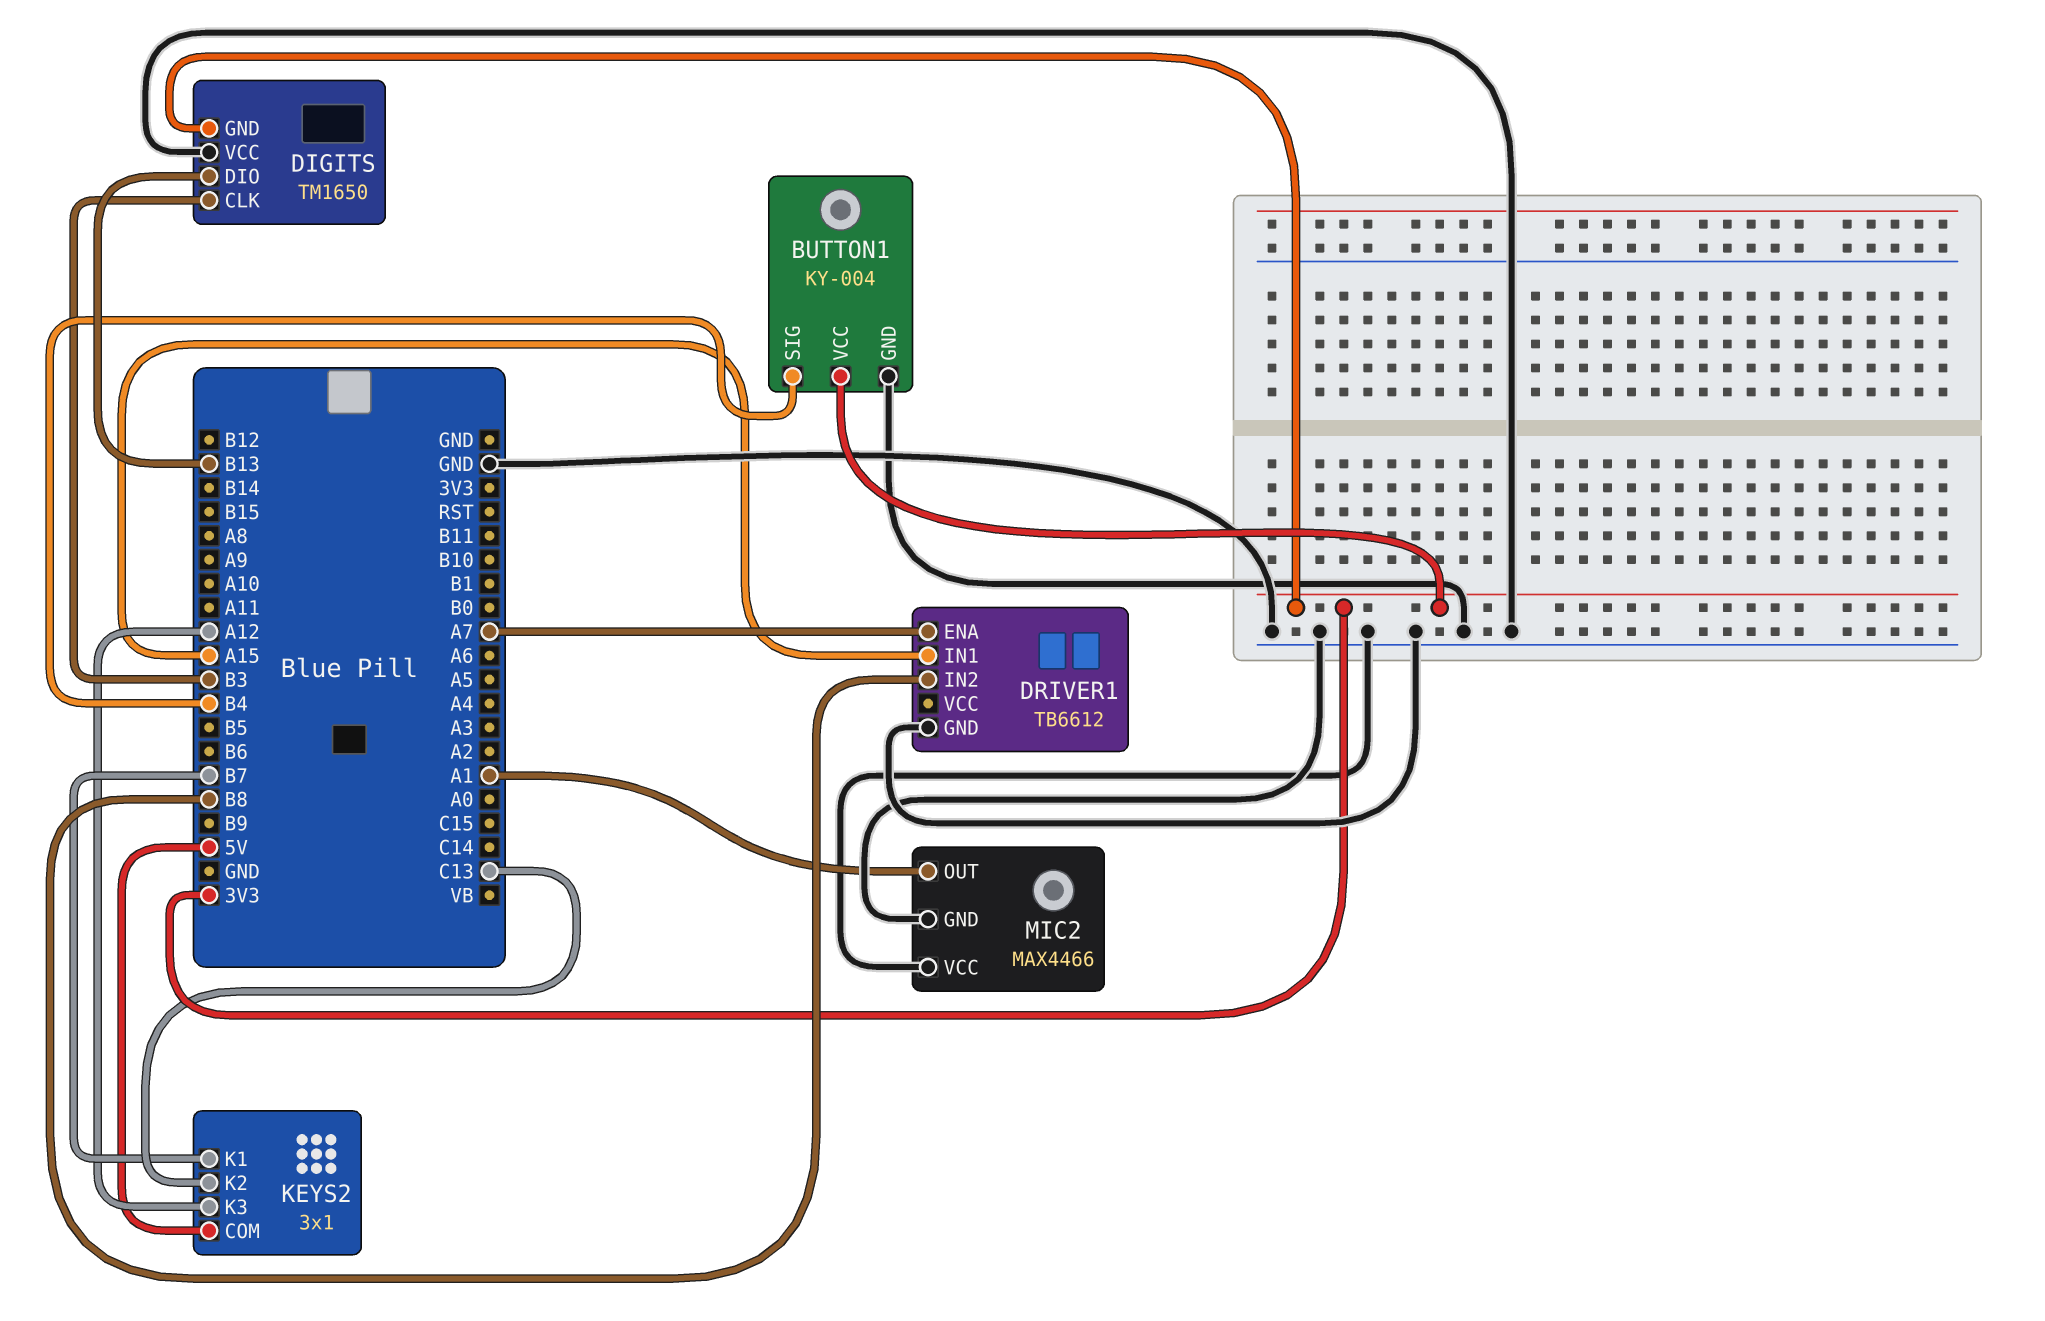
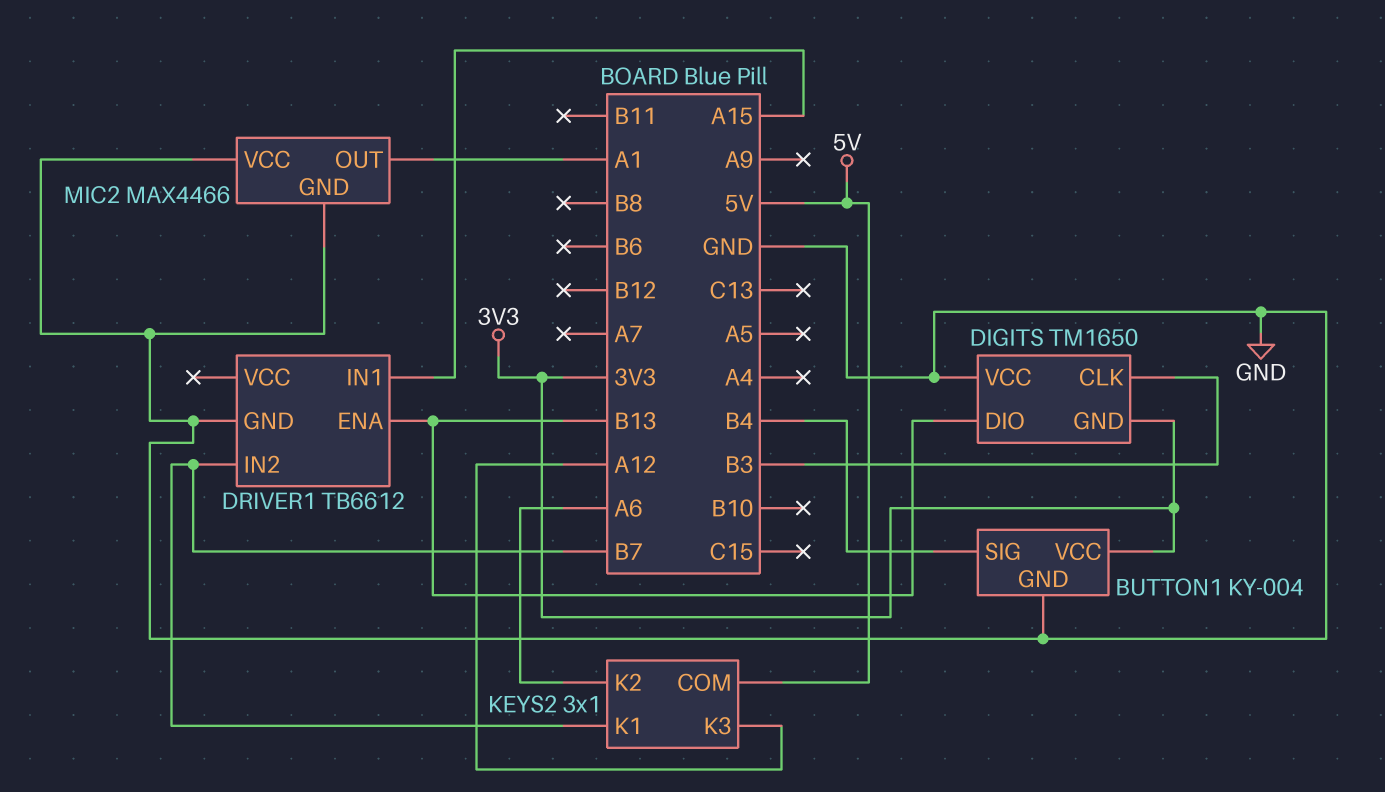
DRIVER1 pin ENA: A7 -> B13
DRIVER1 pin IN2: B8 -> B7
KEYS2 pin K2: C13 -> A6

